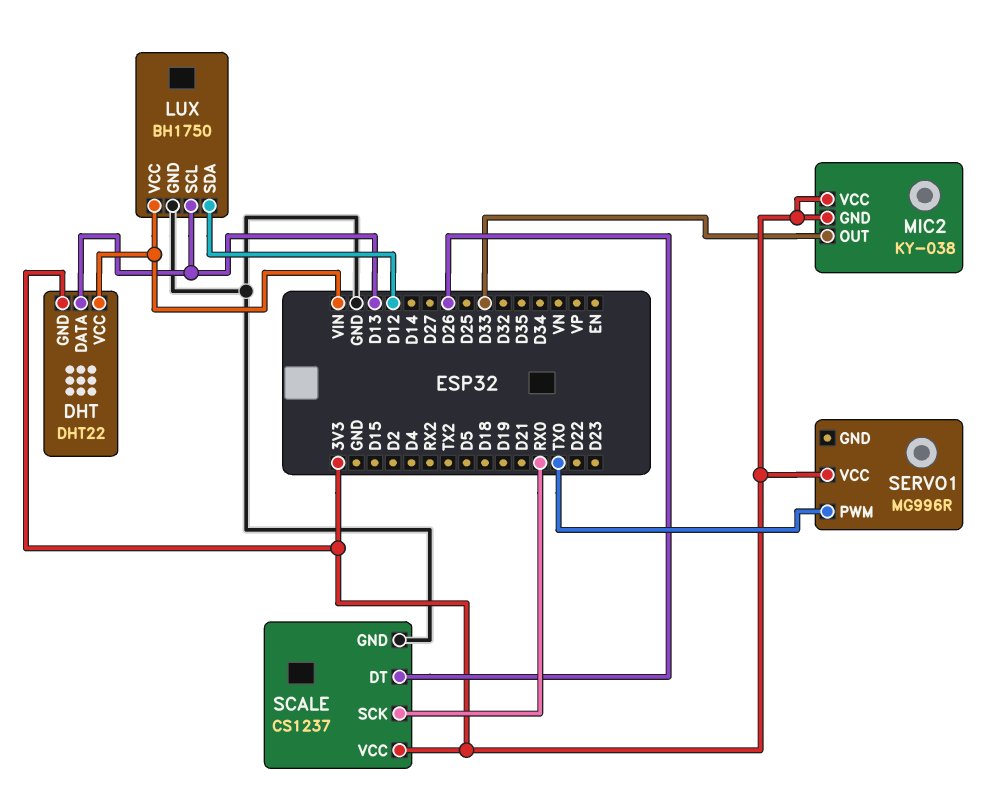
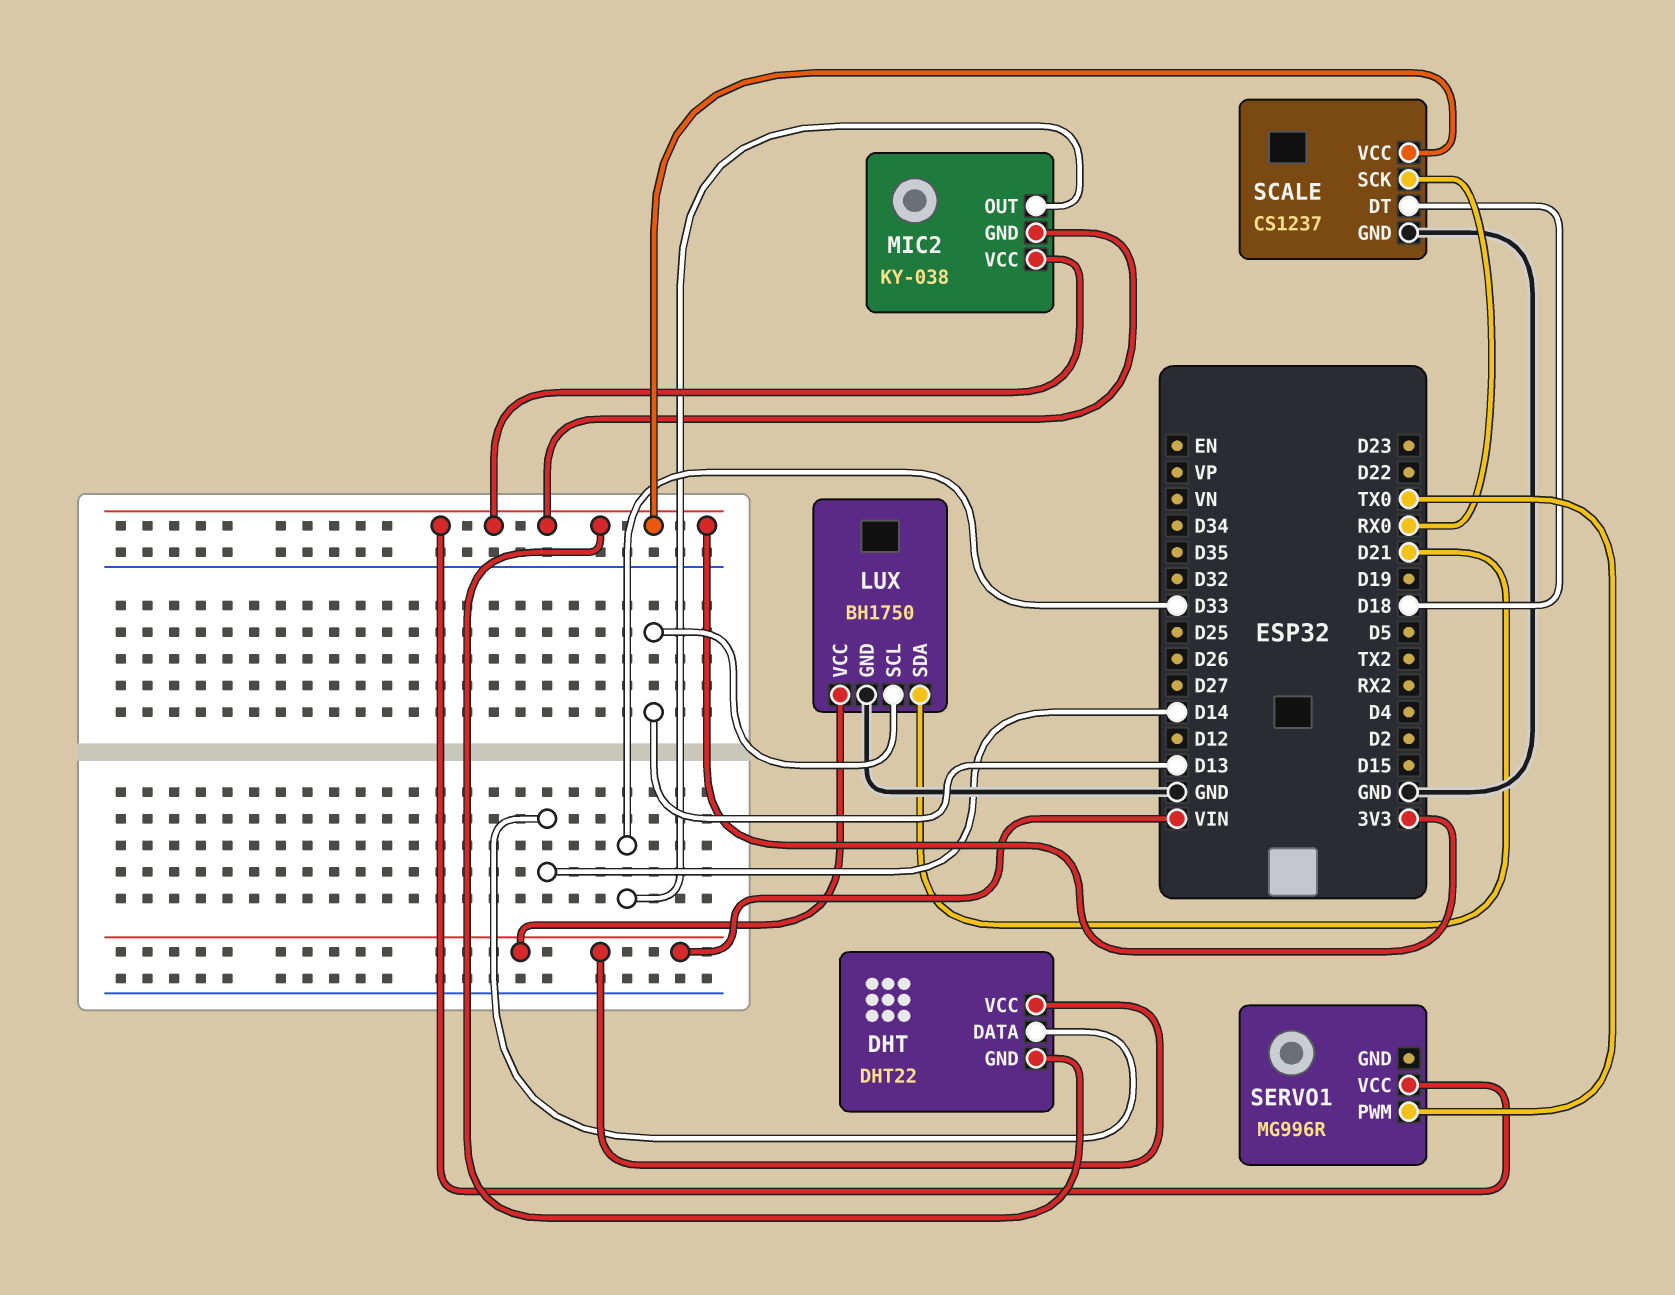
DHT pin DATA: D13 -> D14
LUX pin SDA: D12 -> D21
SCALE pin DT: D26 -> D18

